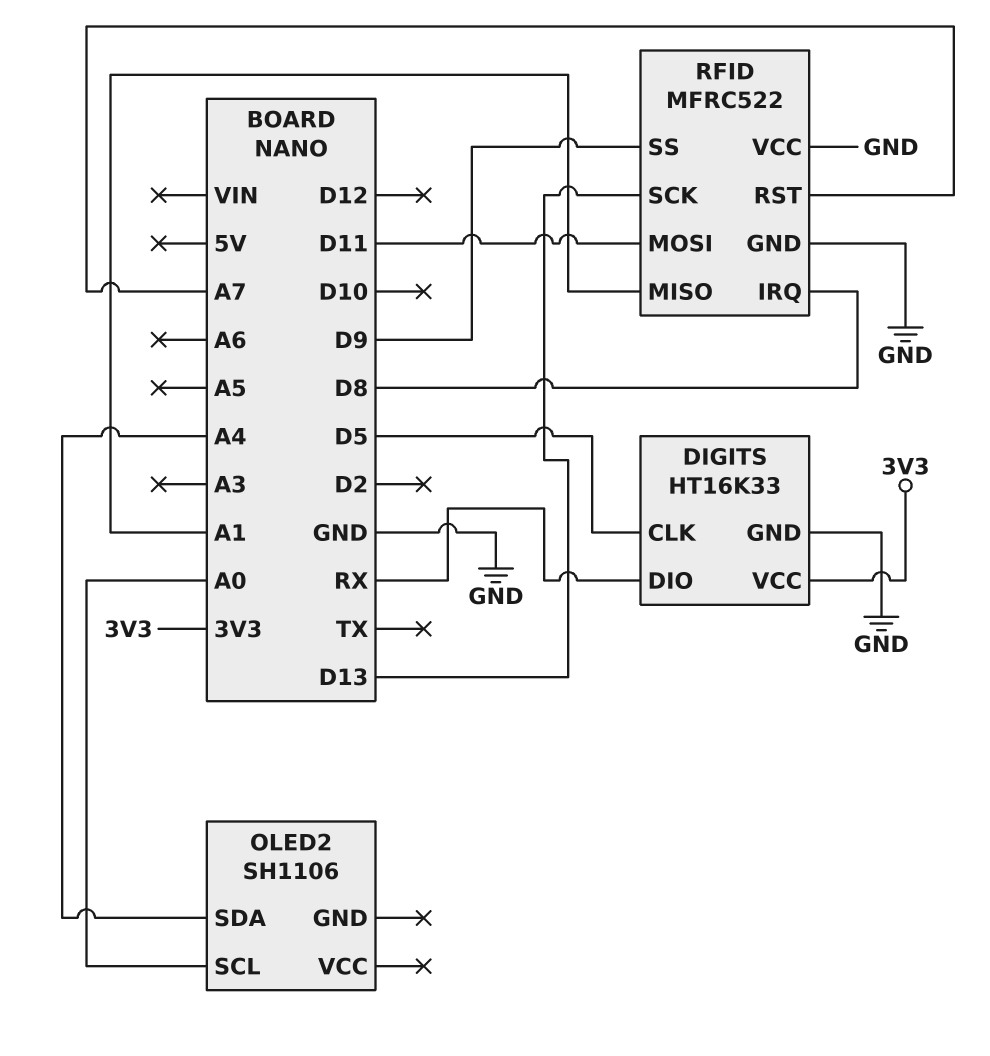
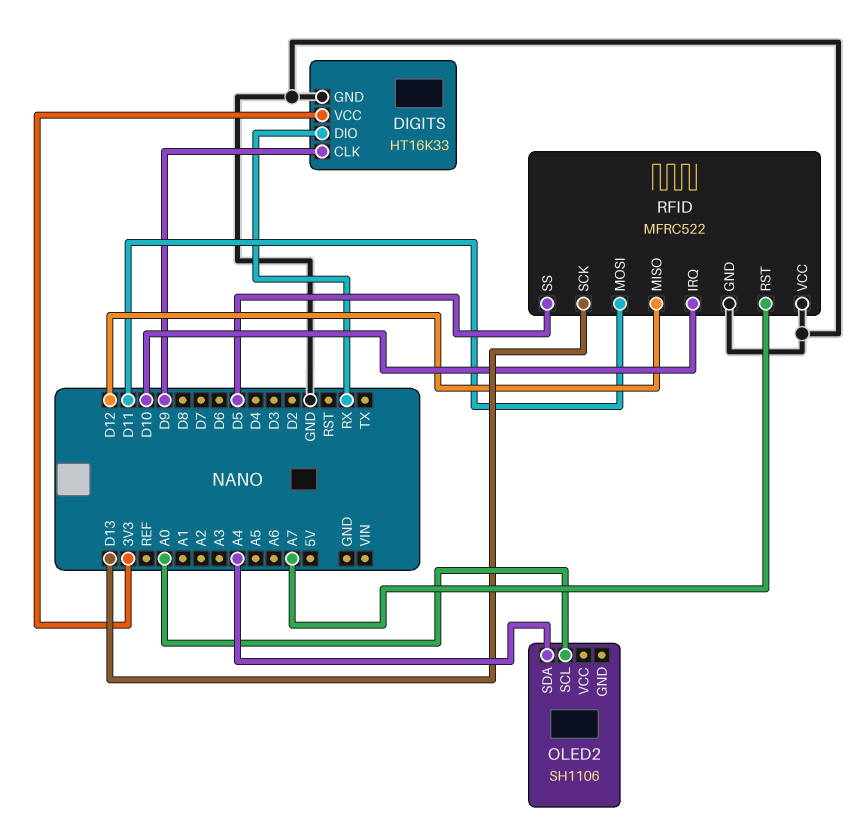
DIGITS pin CLK: D5 -> D9
RFID pin IRQ: D8 -> D10
RFID pin MISO: A1 -> D12
RFID pin SS: D9 -> D5

